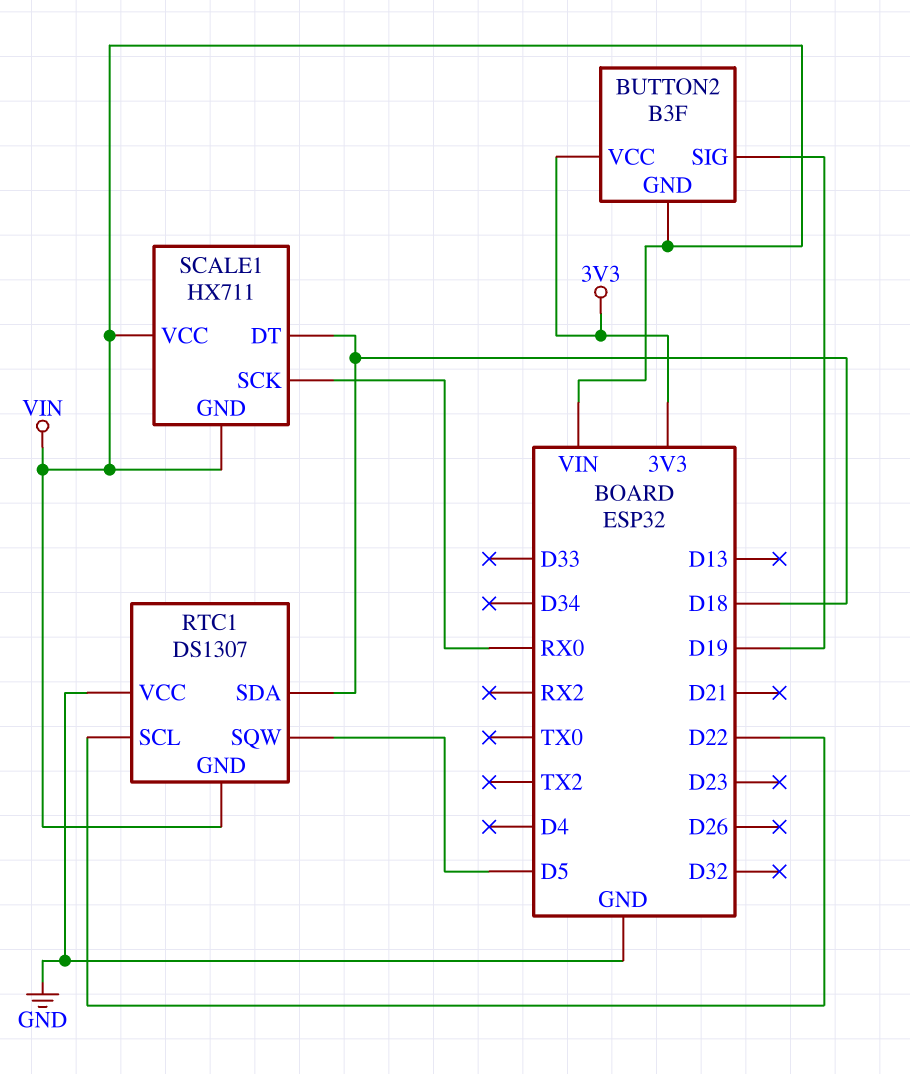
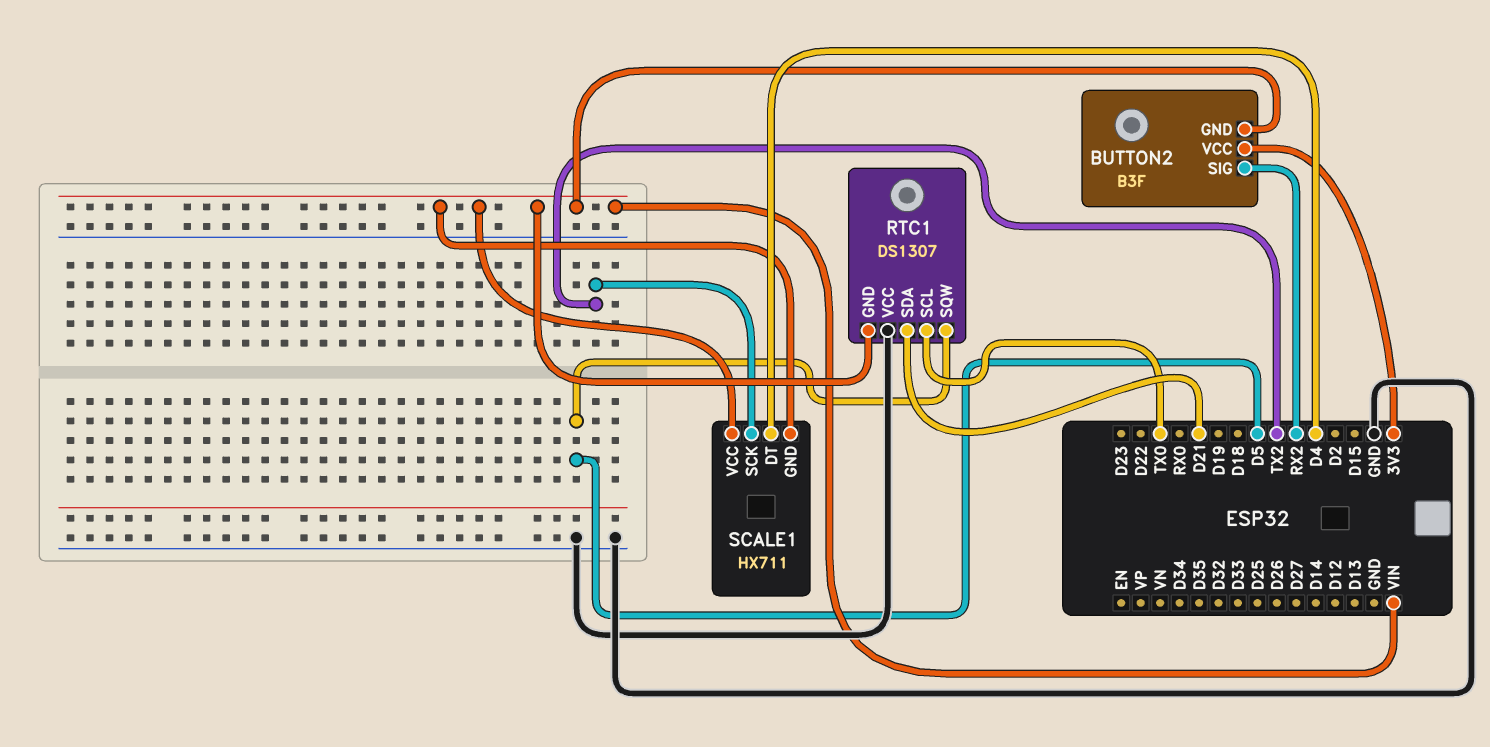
BUTTON2 pin SIG: D19 -> RX2
RTC1 pin SCL: D22 -> TX0
RTC1 pin SDA: D18 -> D21
SCALE1 pin DT: D18 -> D4
SCALE1 pin SCK: RX0 -> TX2

